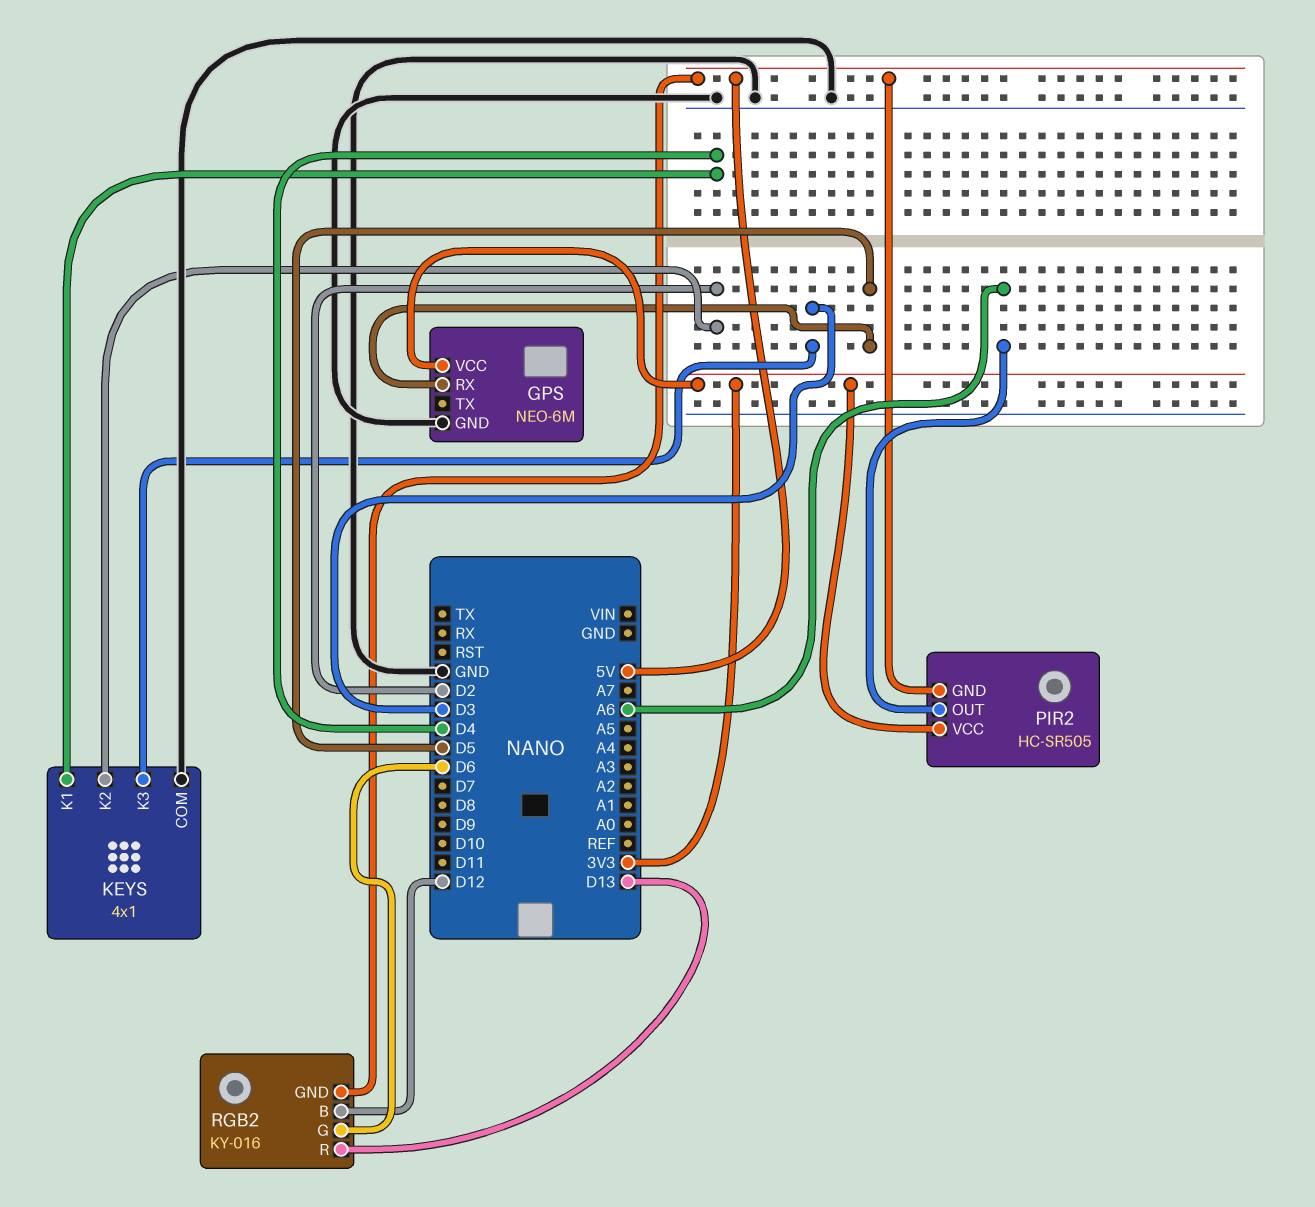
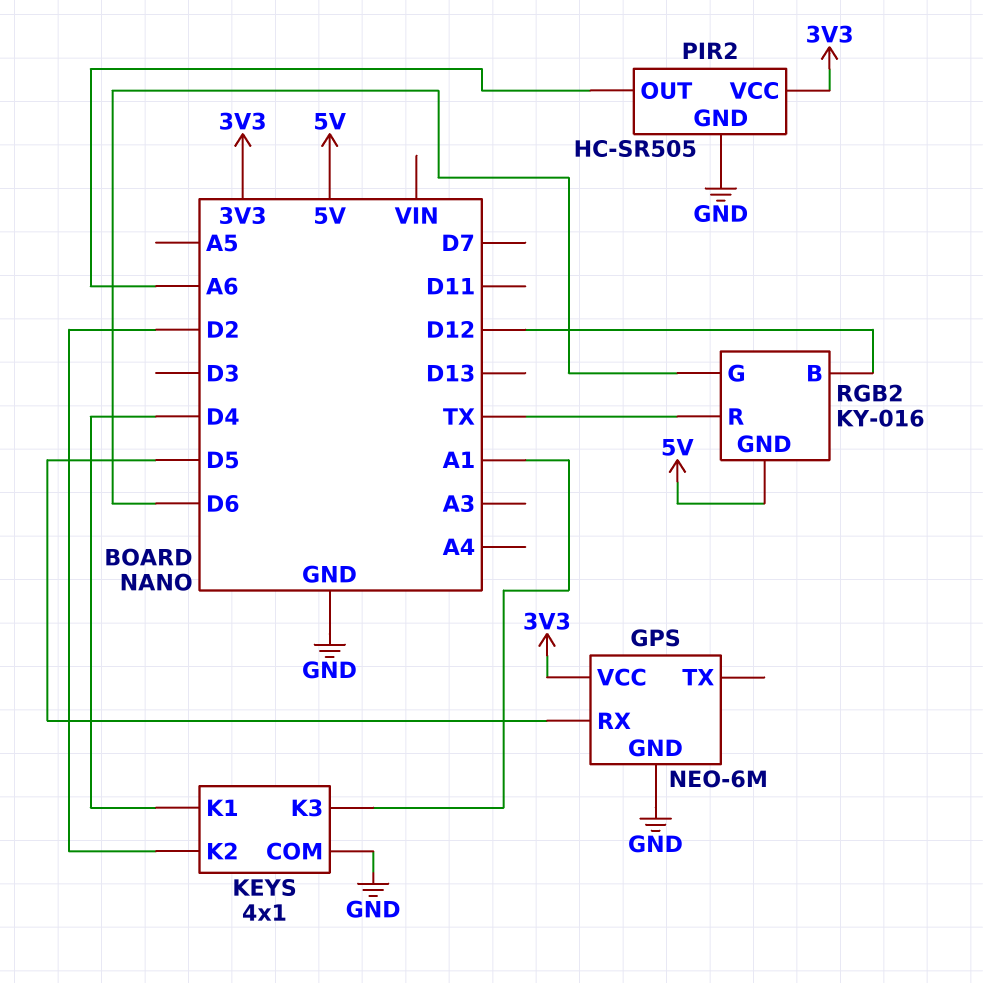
KEYS pin K3: D3 -> A1
PIR2 pin GND: 5V -> GND
RGB2 pin R: D13 -> TX

